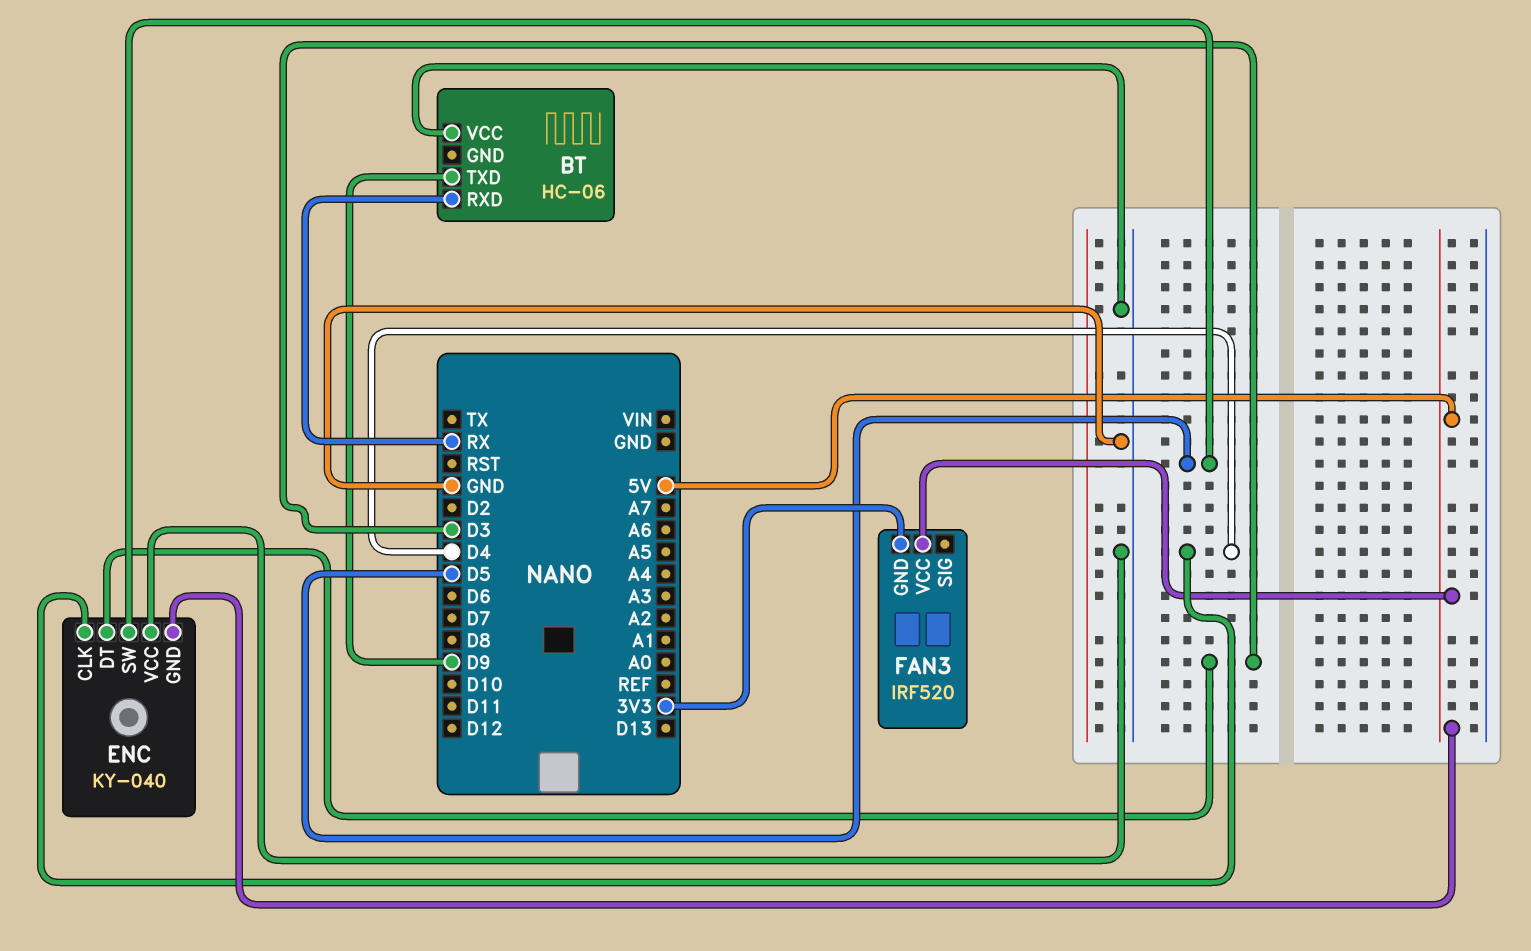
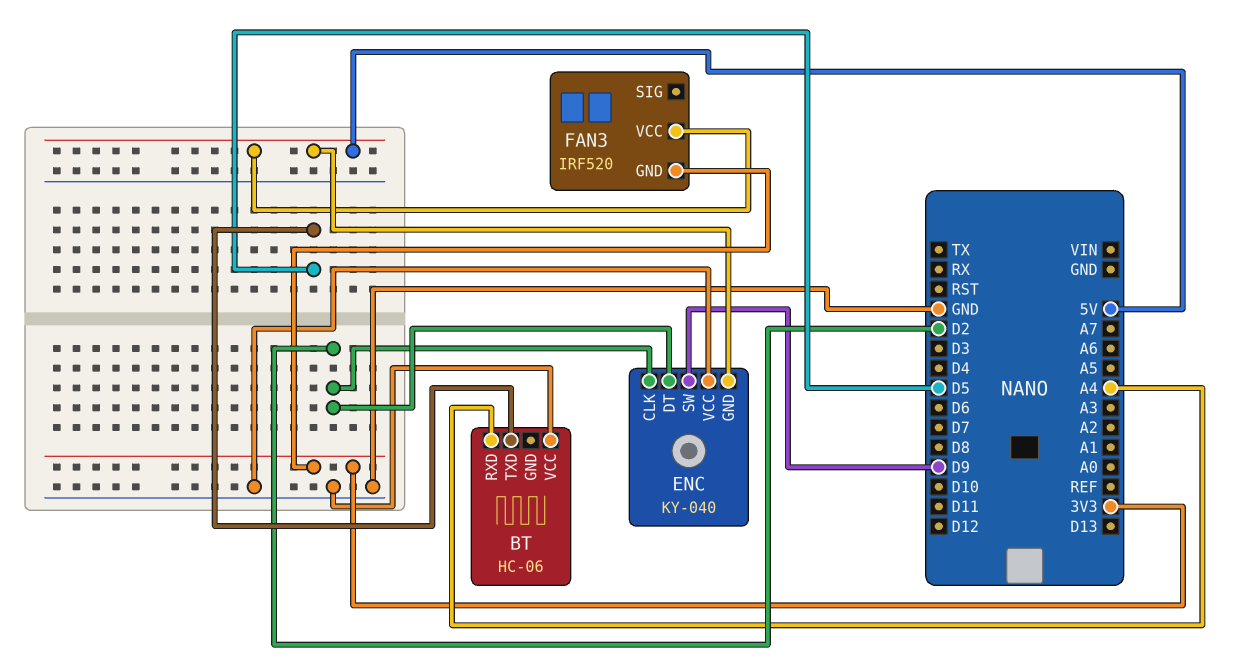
BT pin RXD: RX -> A4
BT pin TXD: D9 -> D5
ENC pin CLK: D4 -> D2
ENC pin DT: D3 -> D2
ENC pin SW: D5 -> D9

